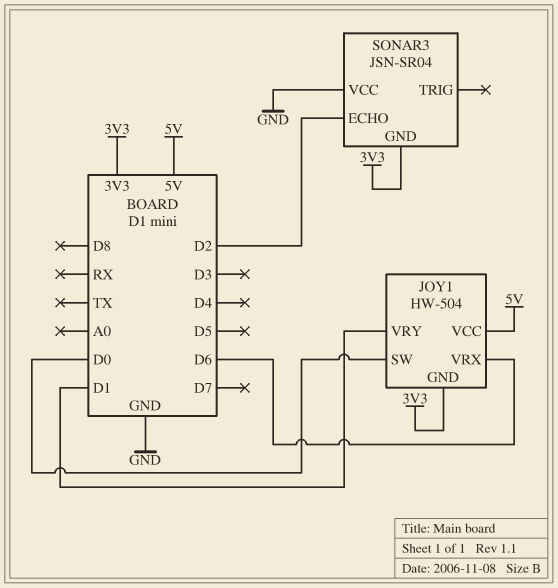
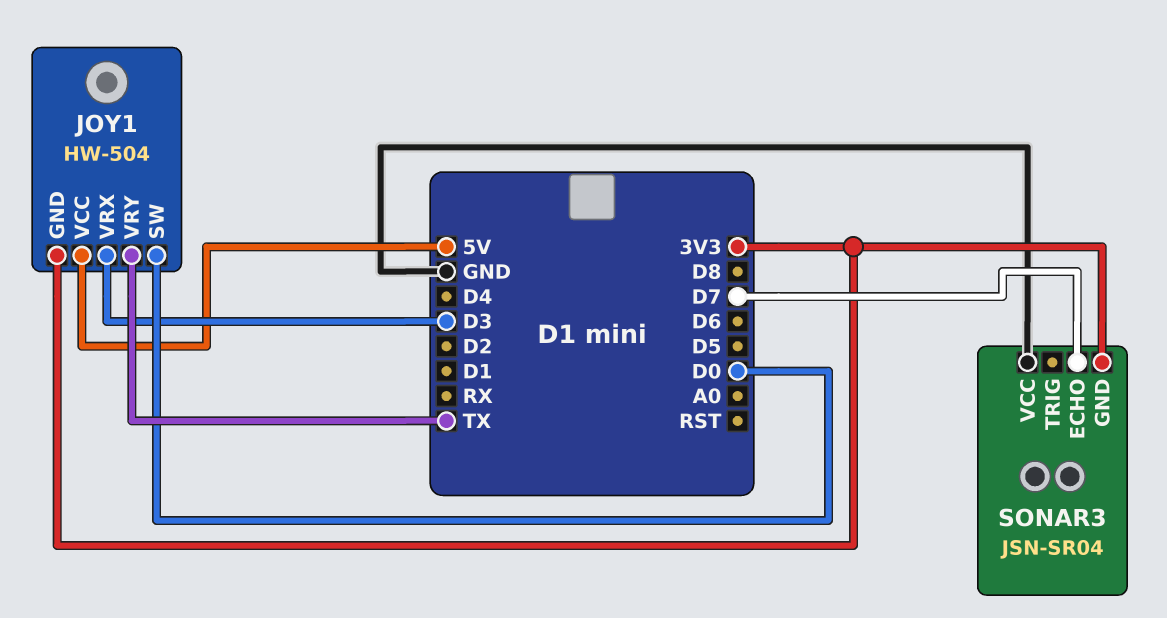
JOY1 pin VRX: D6 -> D3
JOY1 pin VRY: D1 -> TX
SONAR3 pin ECHO: D2 -> D7

